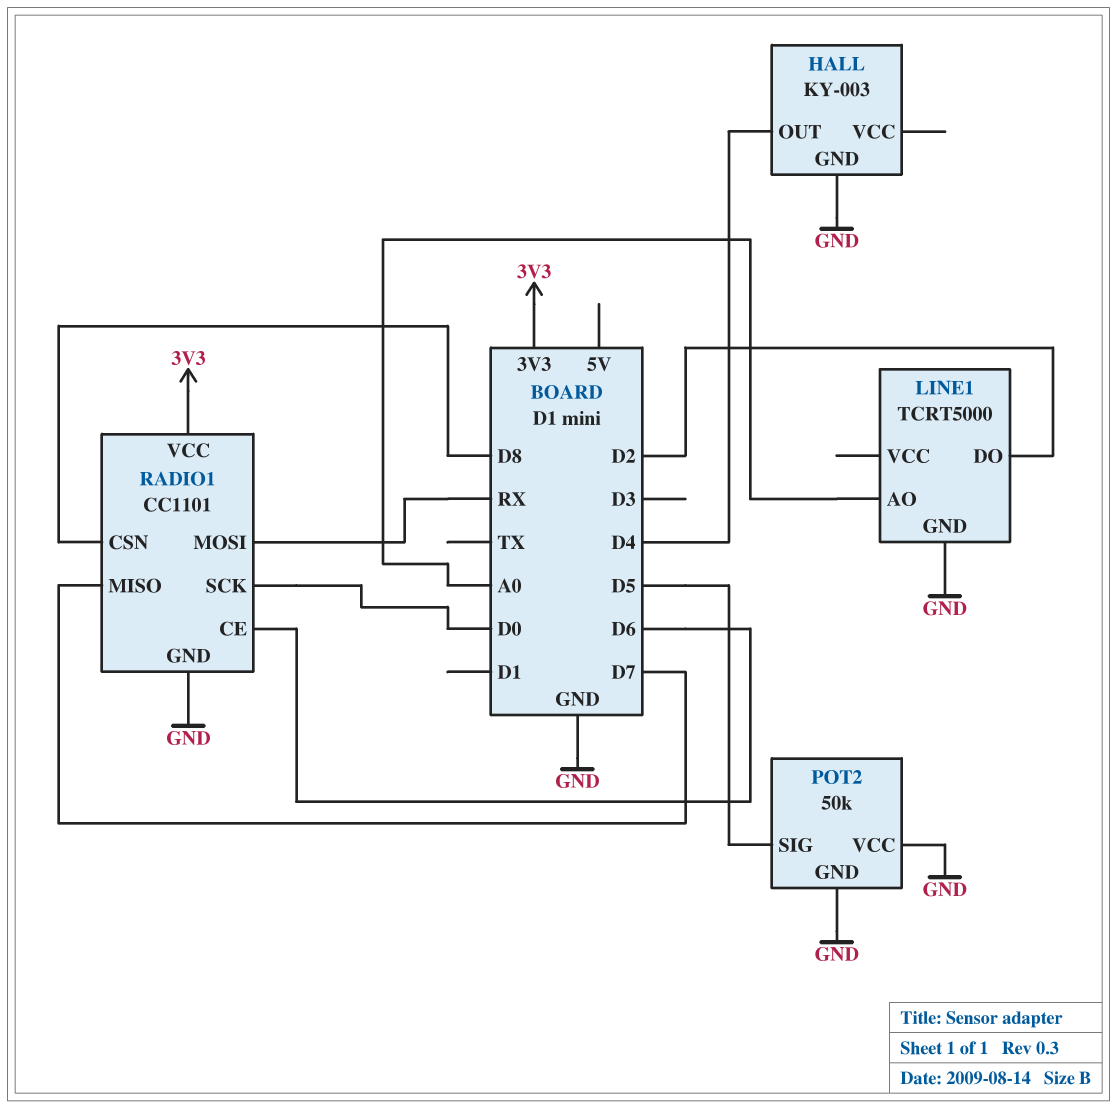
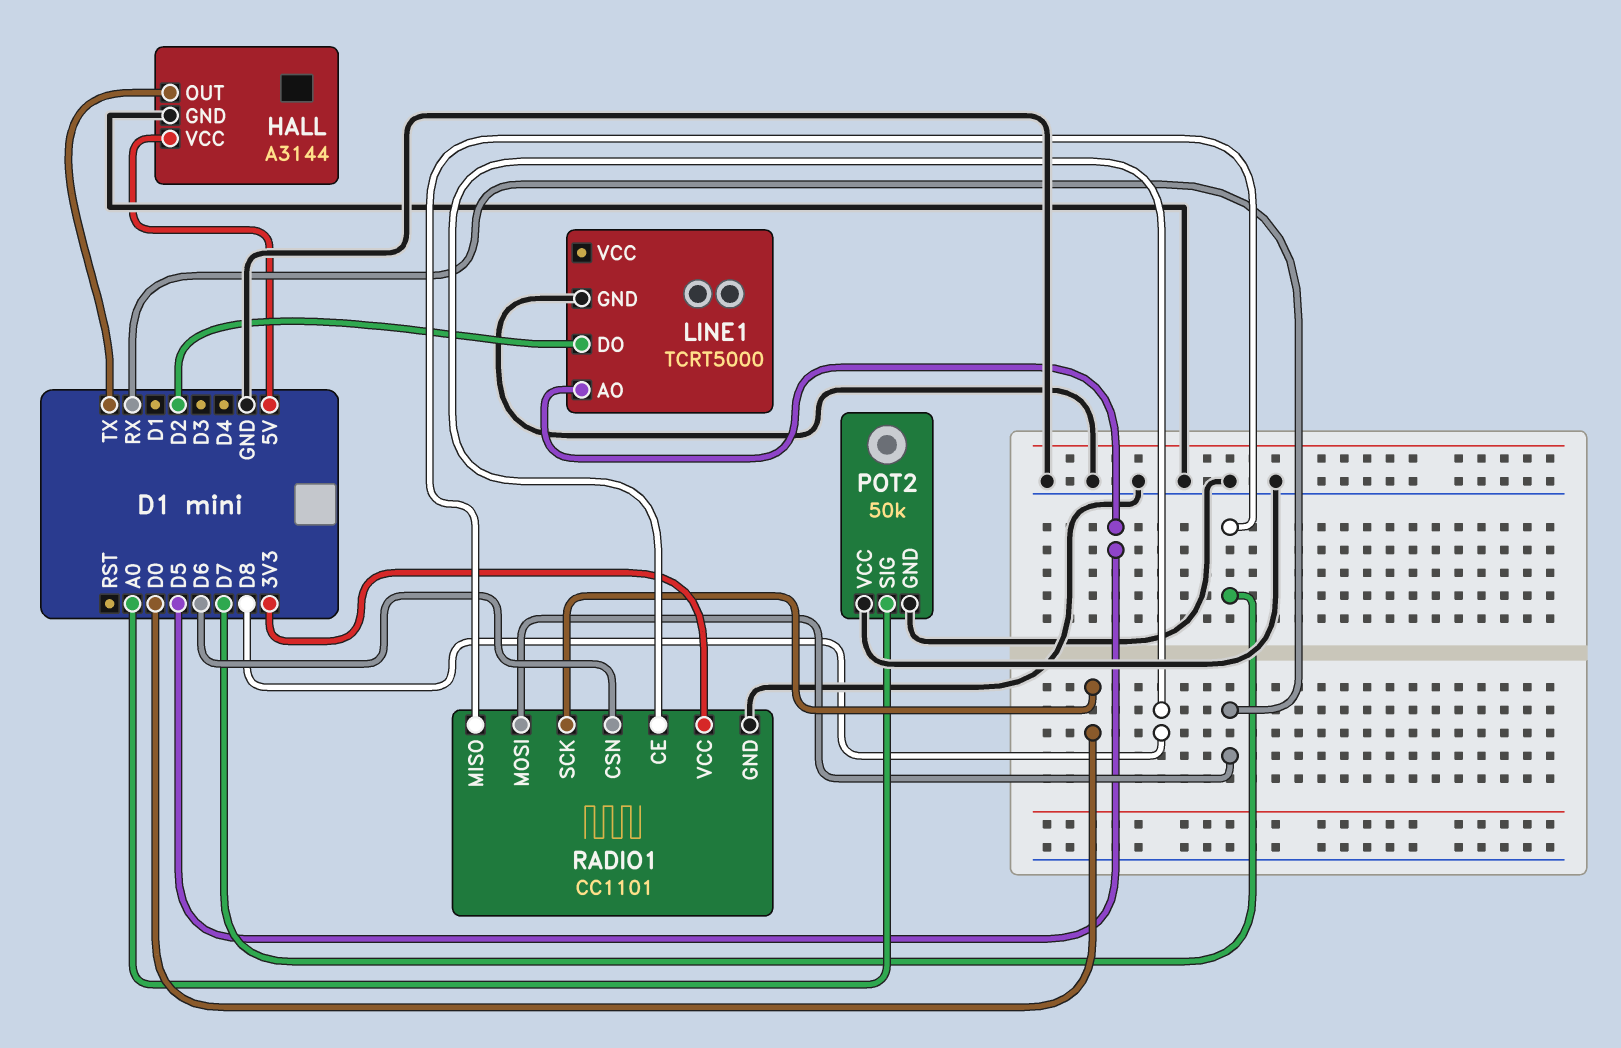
HALL: KY-003 -> A3144
HALL pin OUT: D4 -> TX
HALL pin VCC: none -> 5V
LINE1 pin AO: A0 -> D5
POT2 pin SIG: D5 -> A0
RADIO1 pin CE: D6 -> D8
RADIO1 pin CSN: D8 -> D6

